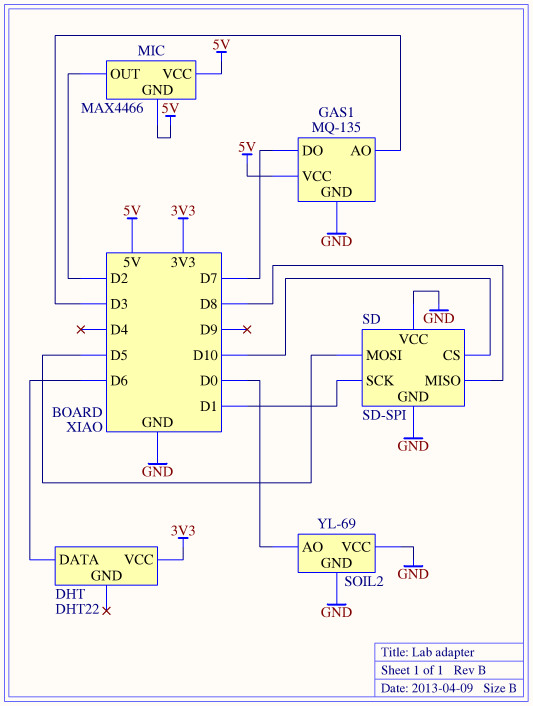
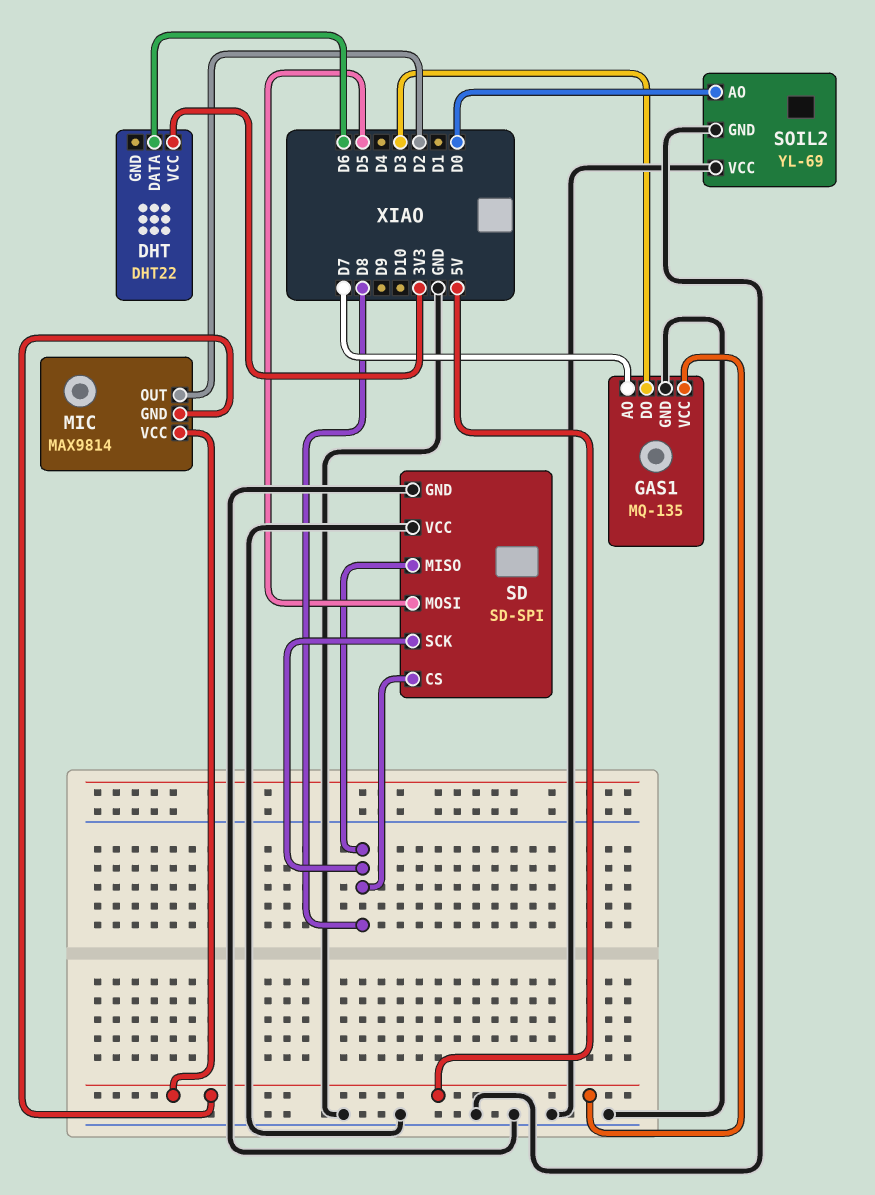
GAS1 pin AO: D3 -> D7
GAS1 pin DO: D7 -> D3
MIC: MAX4466 -> MAX9814
SD pin CS: D10 -> D8
SD pin SCK: D1 -> D8

